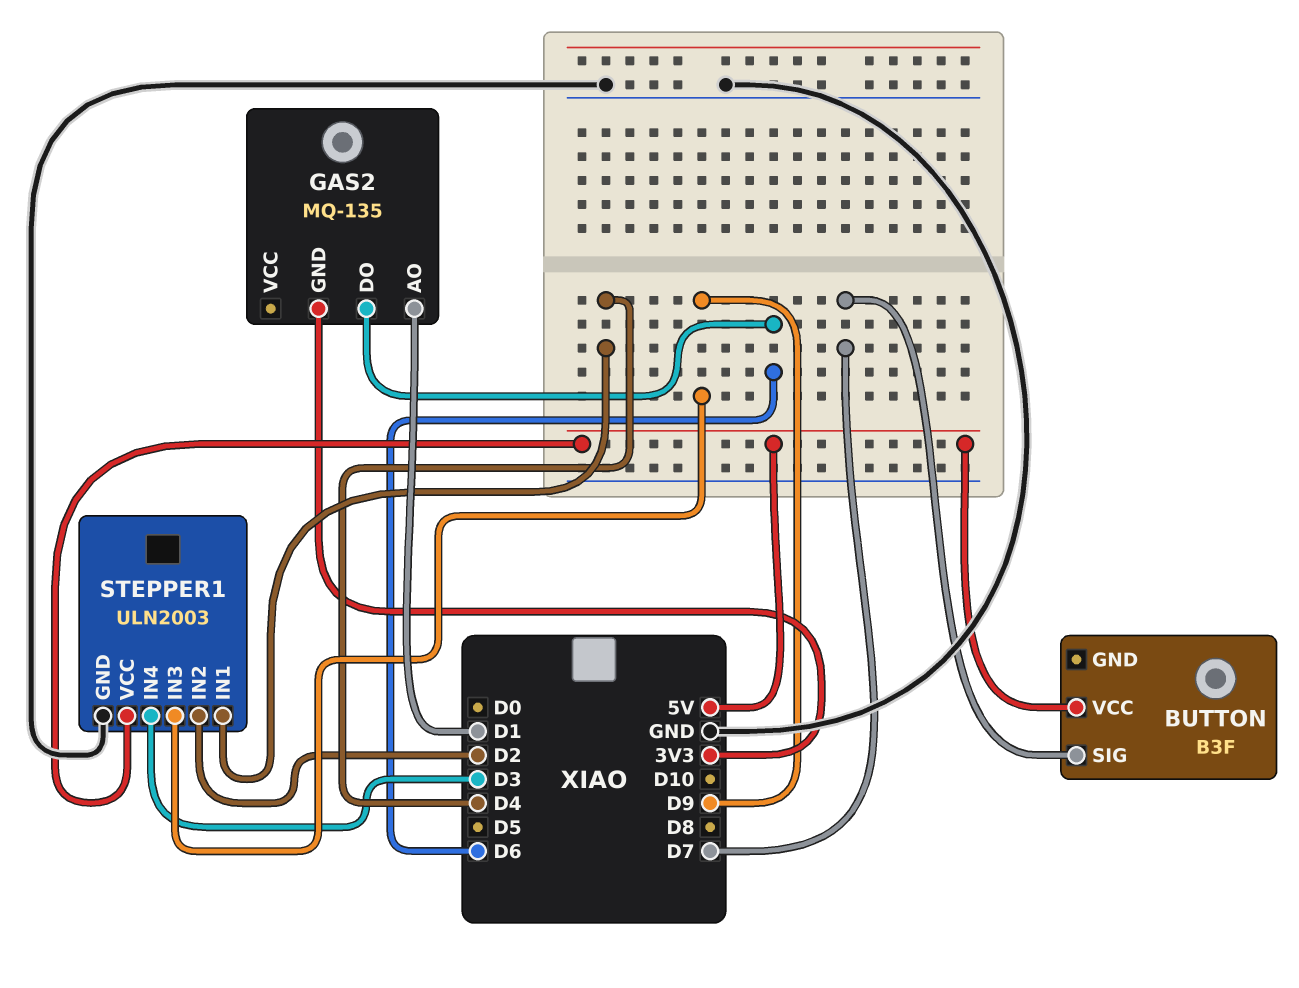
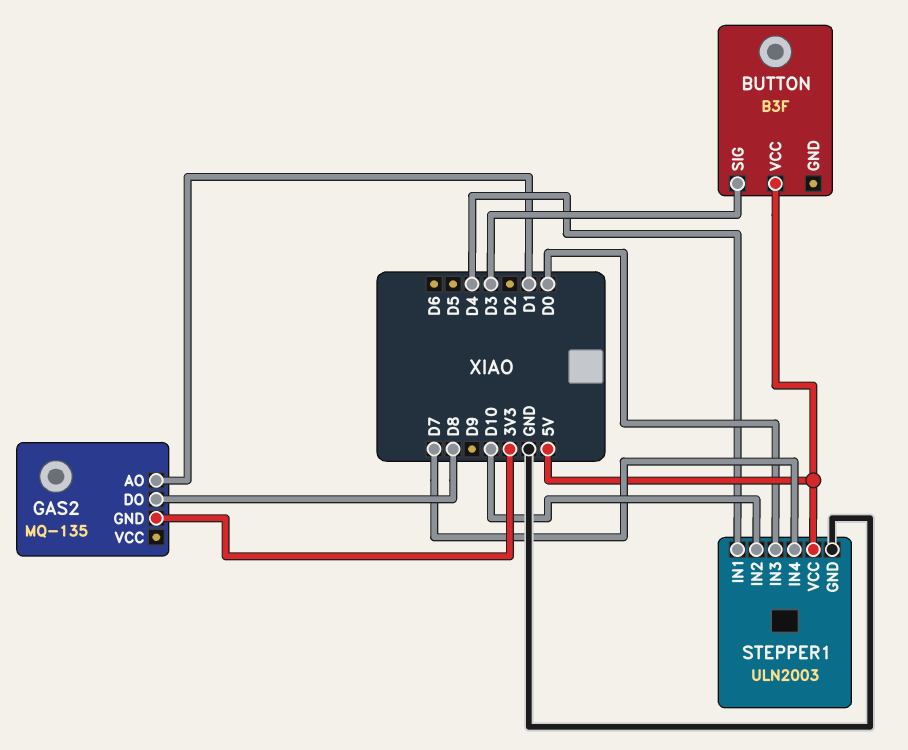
BUTTON pin SIG: D7 -> D3
GAS2 pin DO: D6 -> D8
STEPPER1 pin IN2: D2 -> D10
STEPPER1 pin IN3: D9 -> D0
STEPPER1 pin IN4: D3 -> D7

